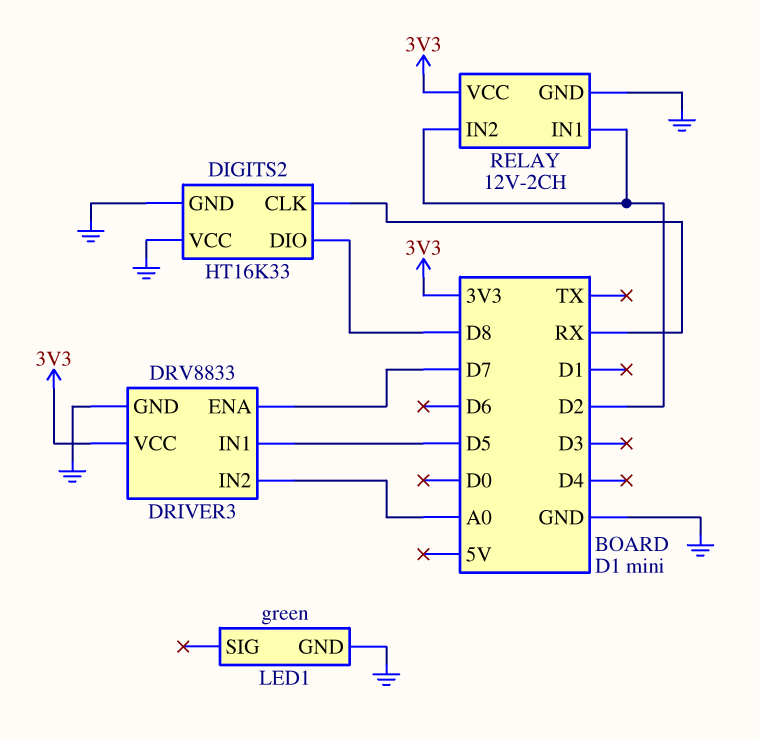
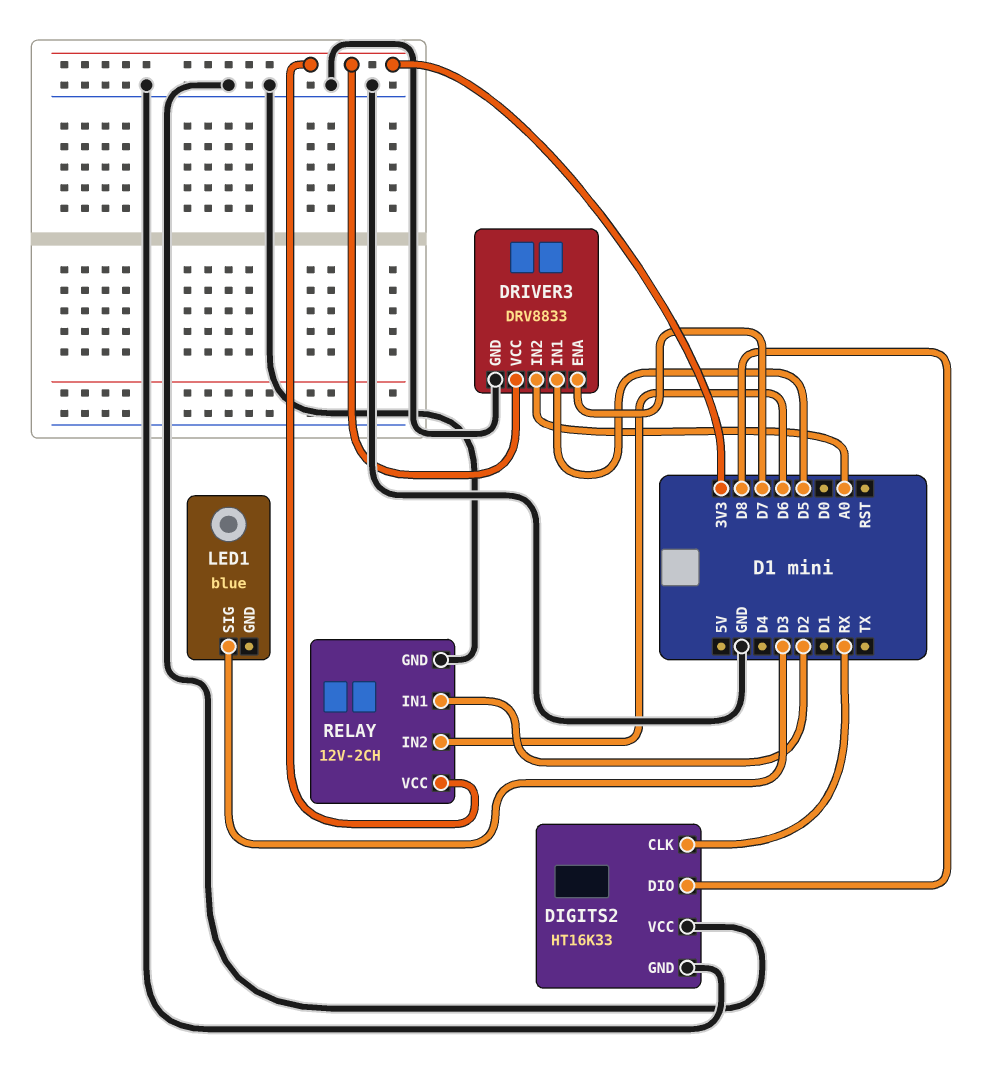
LED1: green -> blue
LED1 pin GND: GND -> none
LED1 pin SIG: none -> D3
RELAY pin IN2: D2 -> D6

